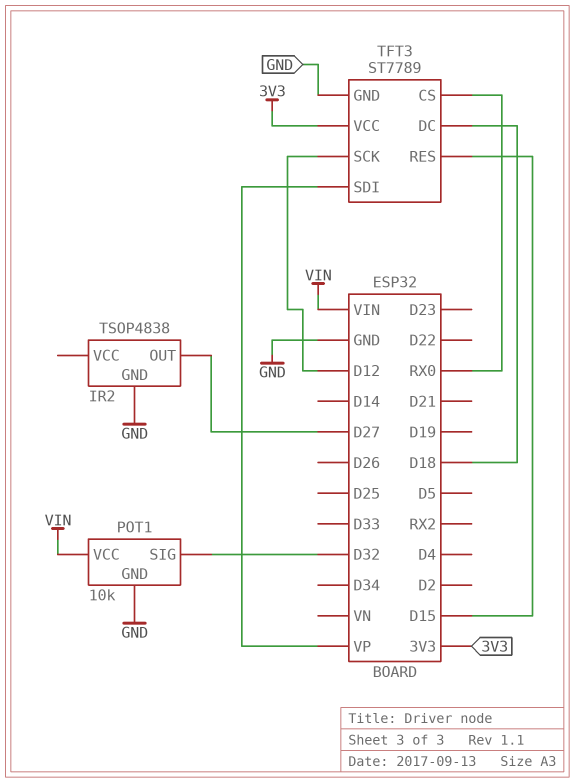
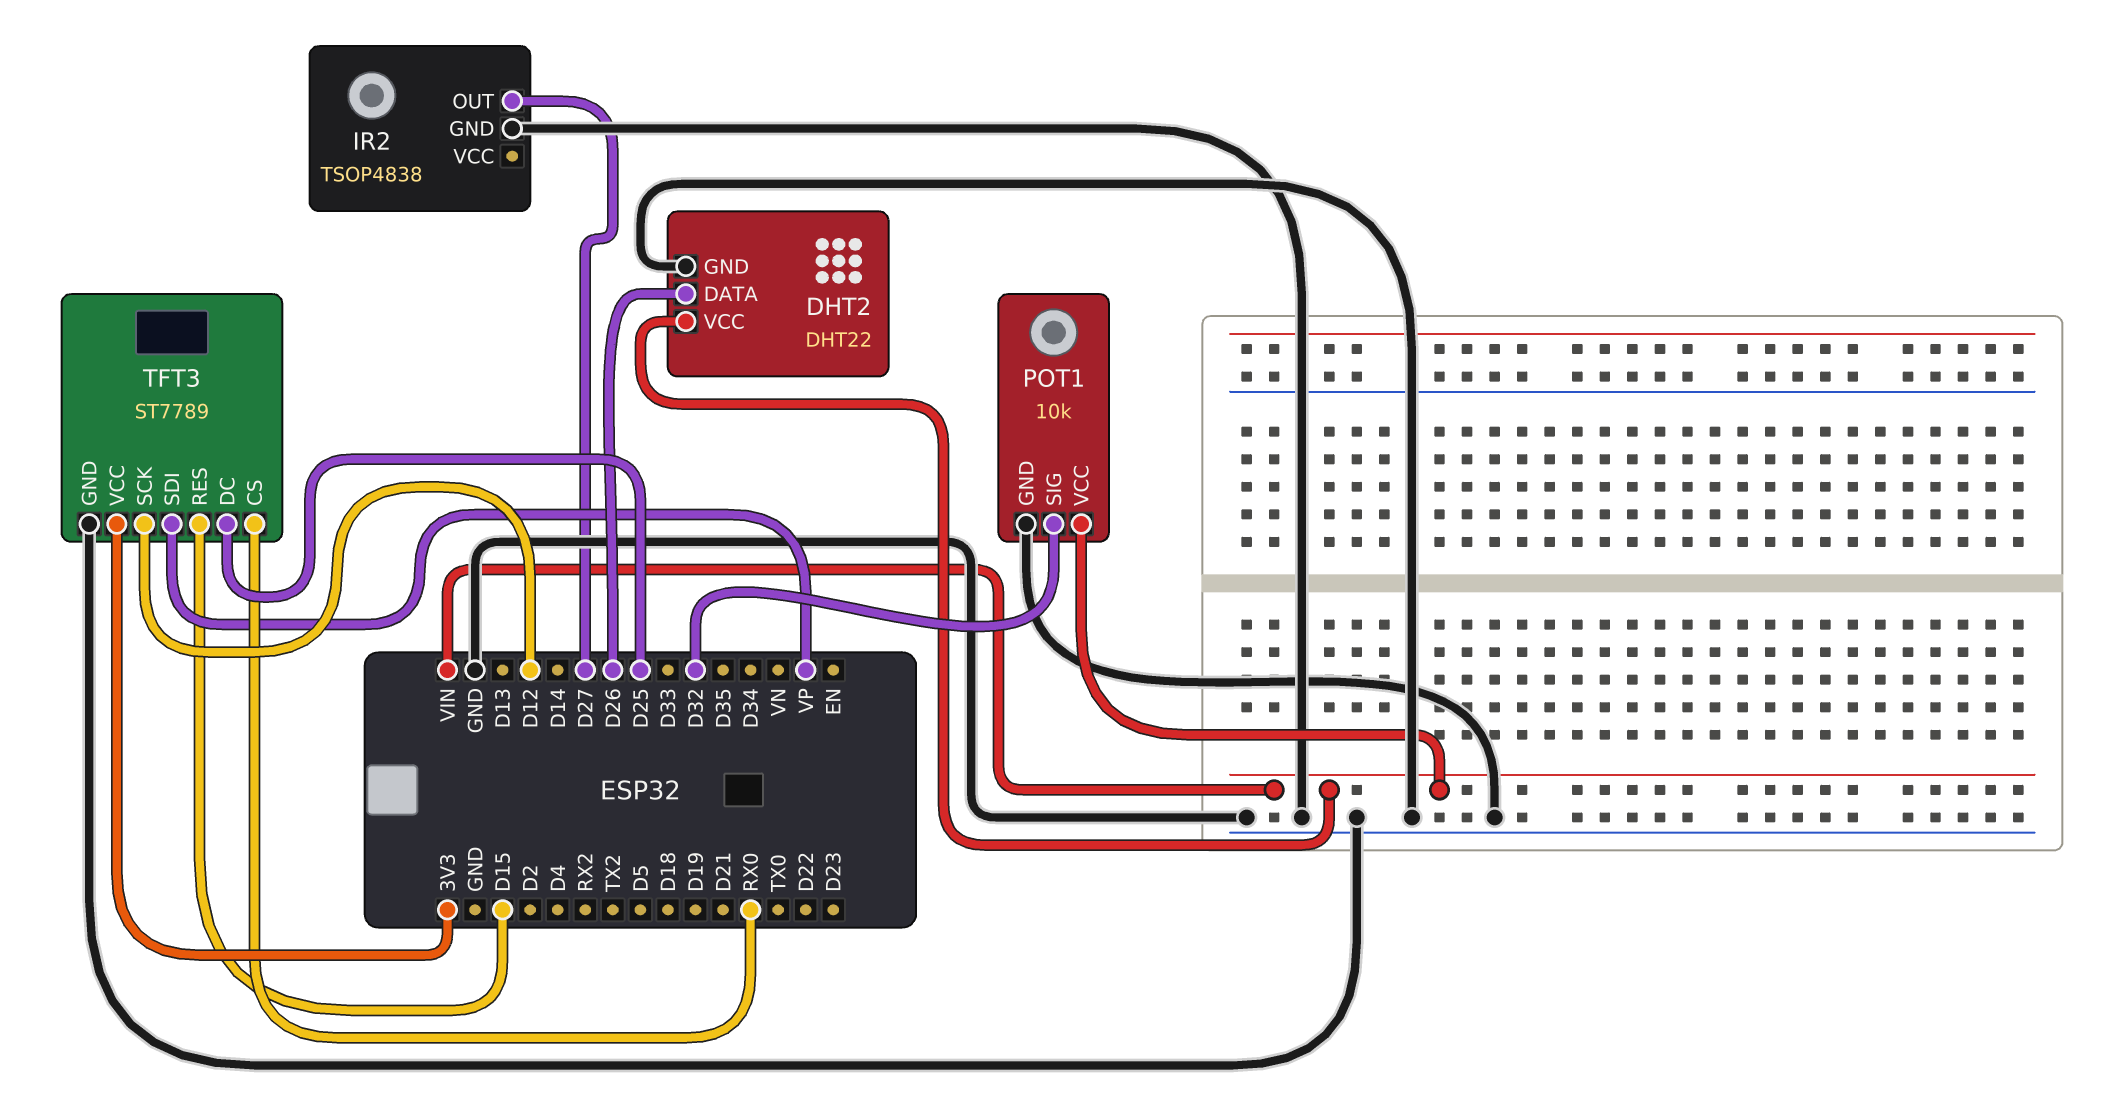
DHT2: none -> DHT22
DHT2 pin DATA: none -> D26
DHT2 pin GND: none -> GND
DHT2 pin VCC: none -> VIN
TFT3 pin DC: D18 -> D25

